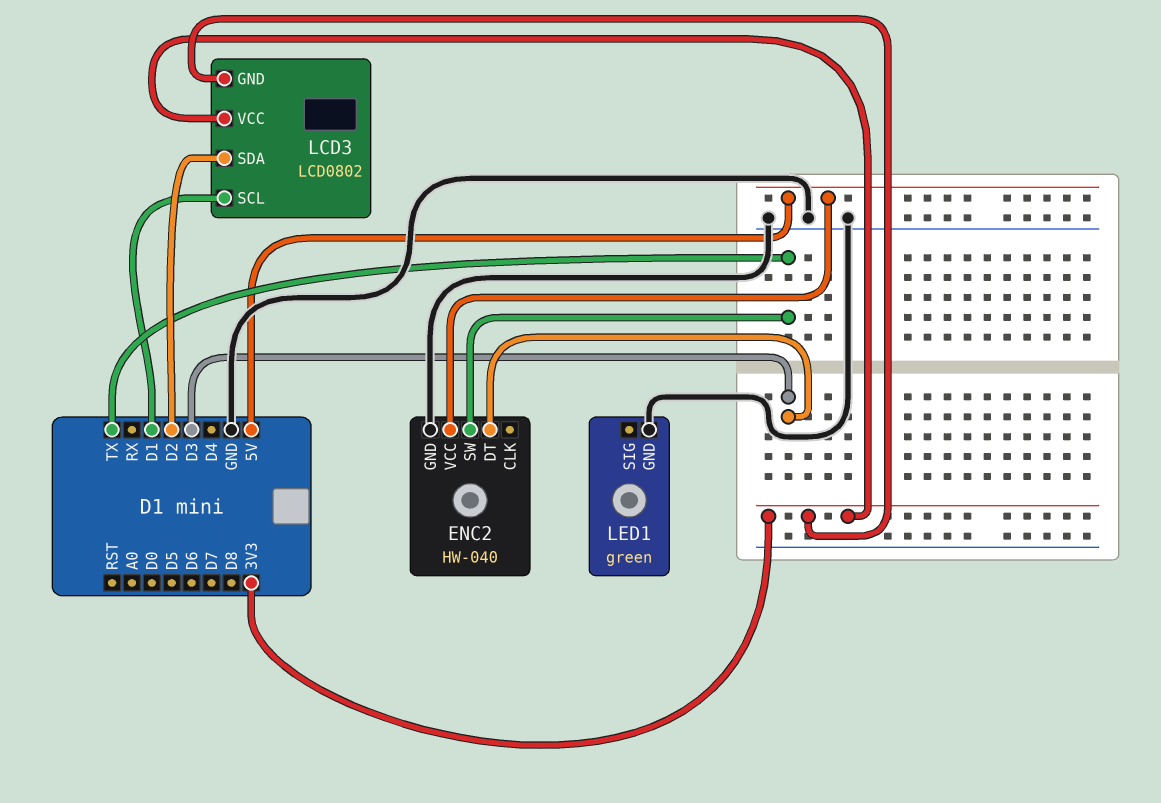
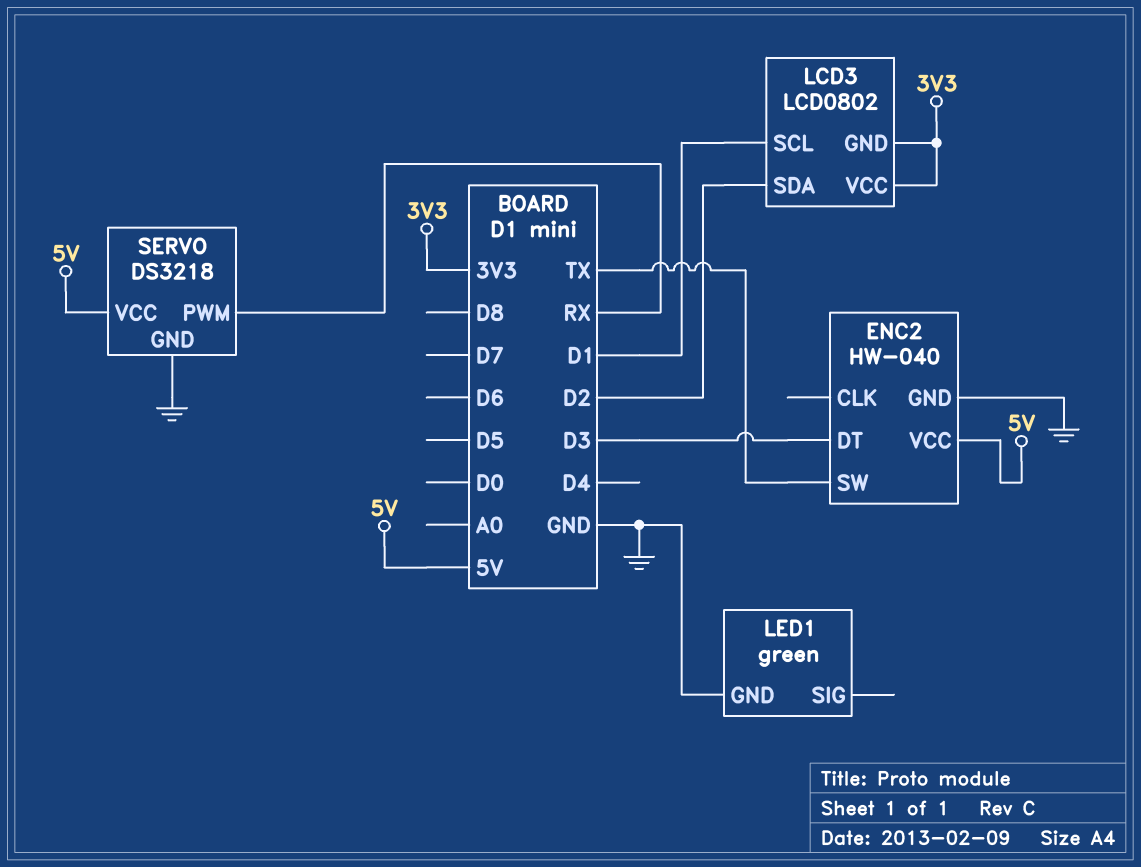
SERVO: none -> DS3218
SERVO pin GND: none -> GND
SERVO pin PWM: none -> RX
SERVO pin VCC: none -> 5V

